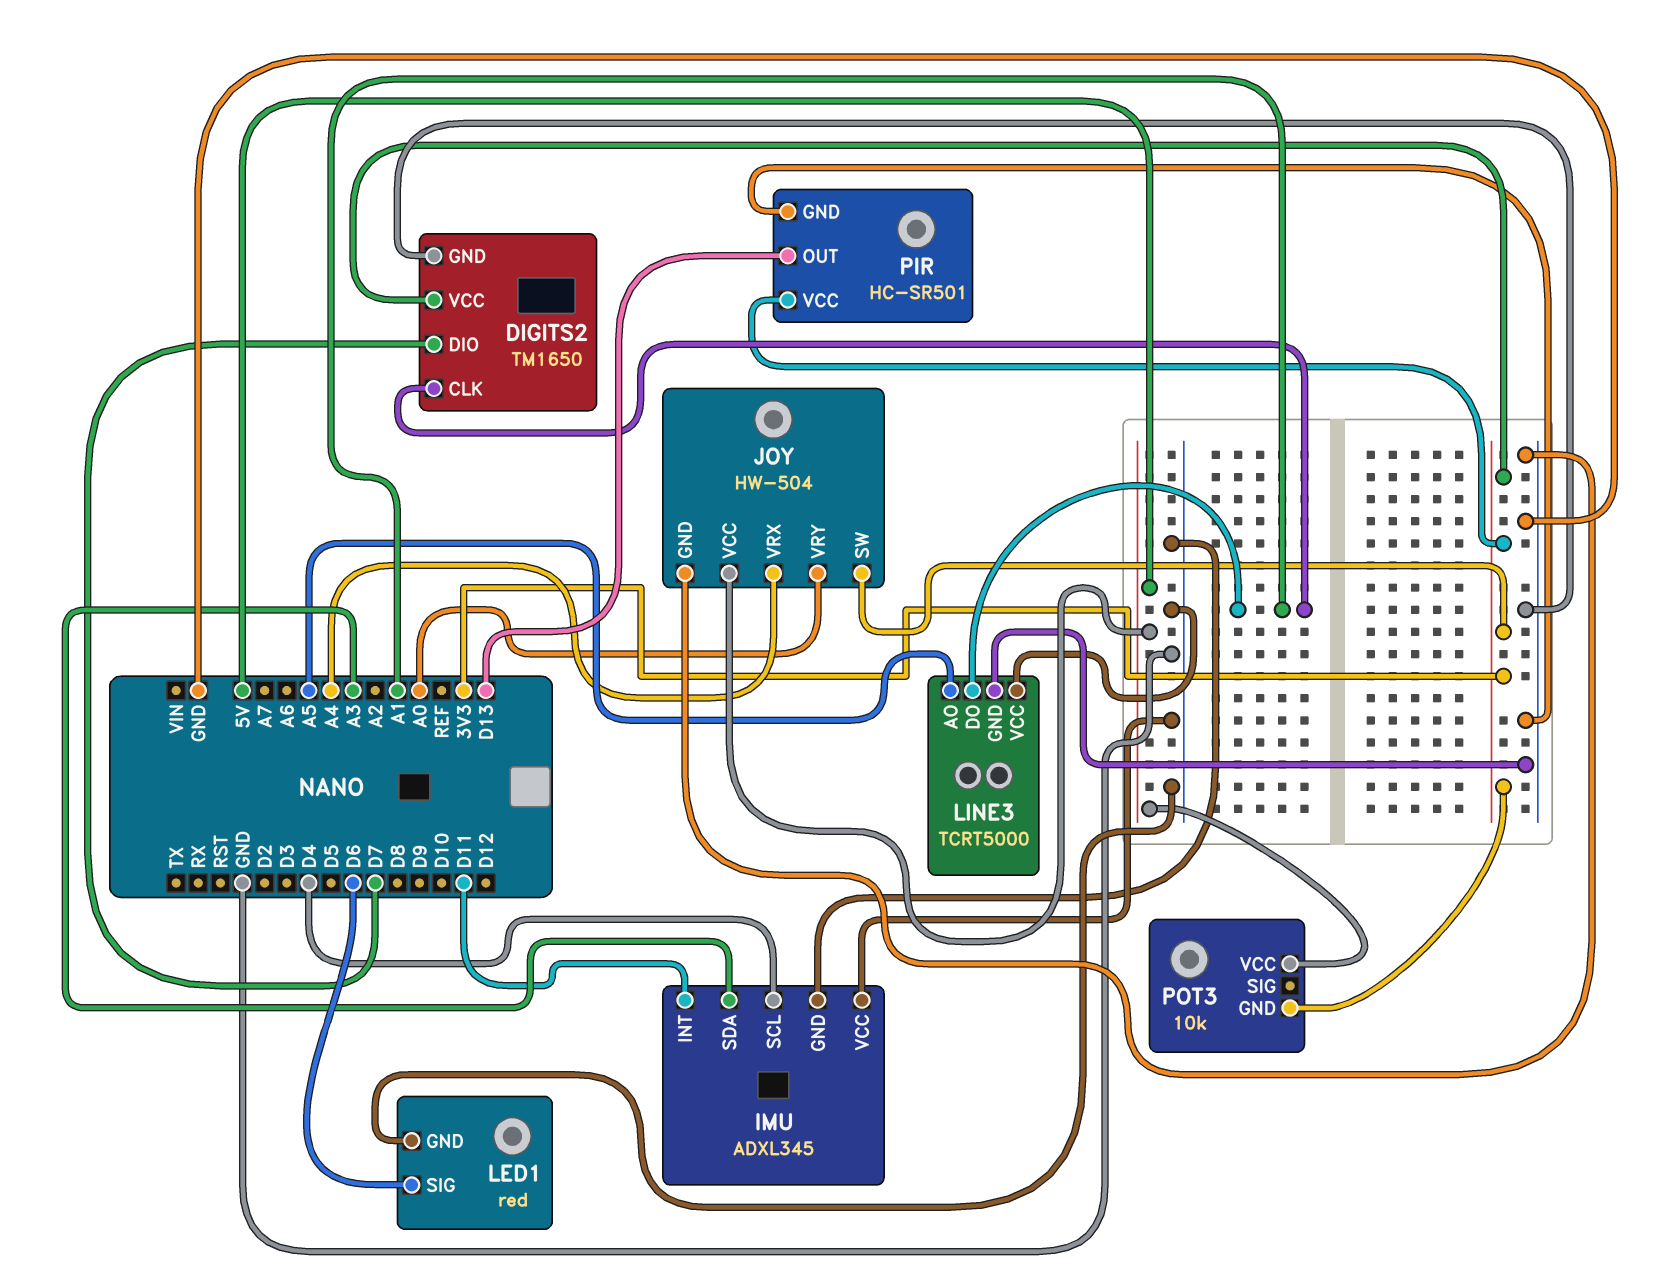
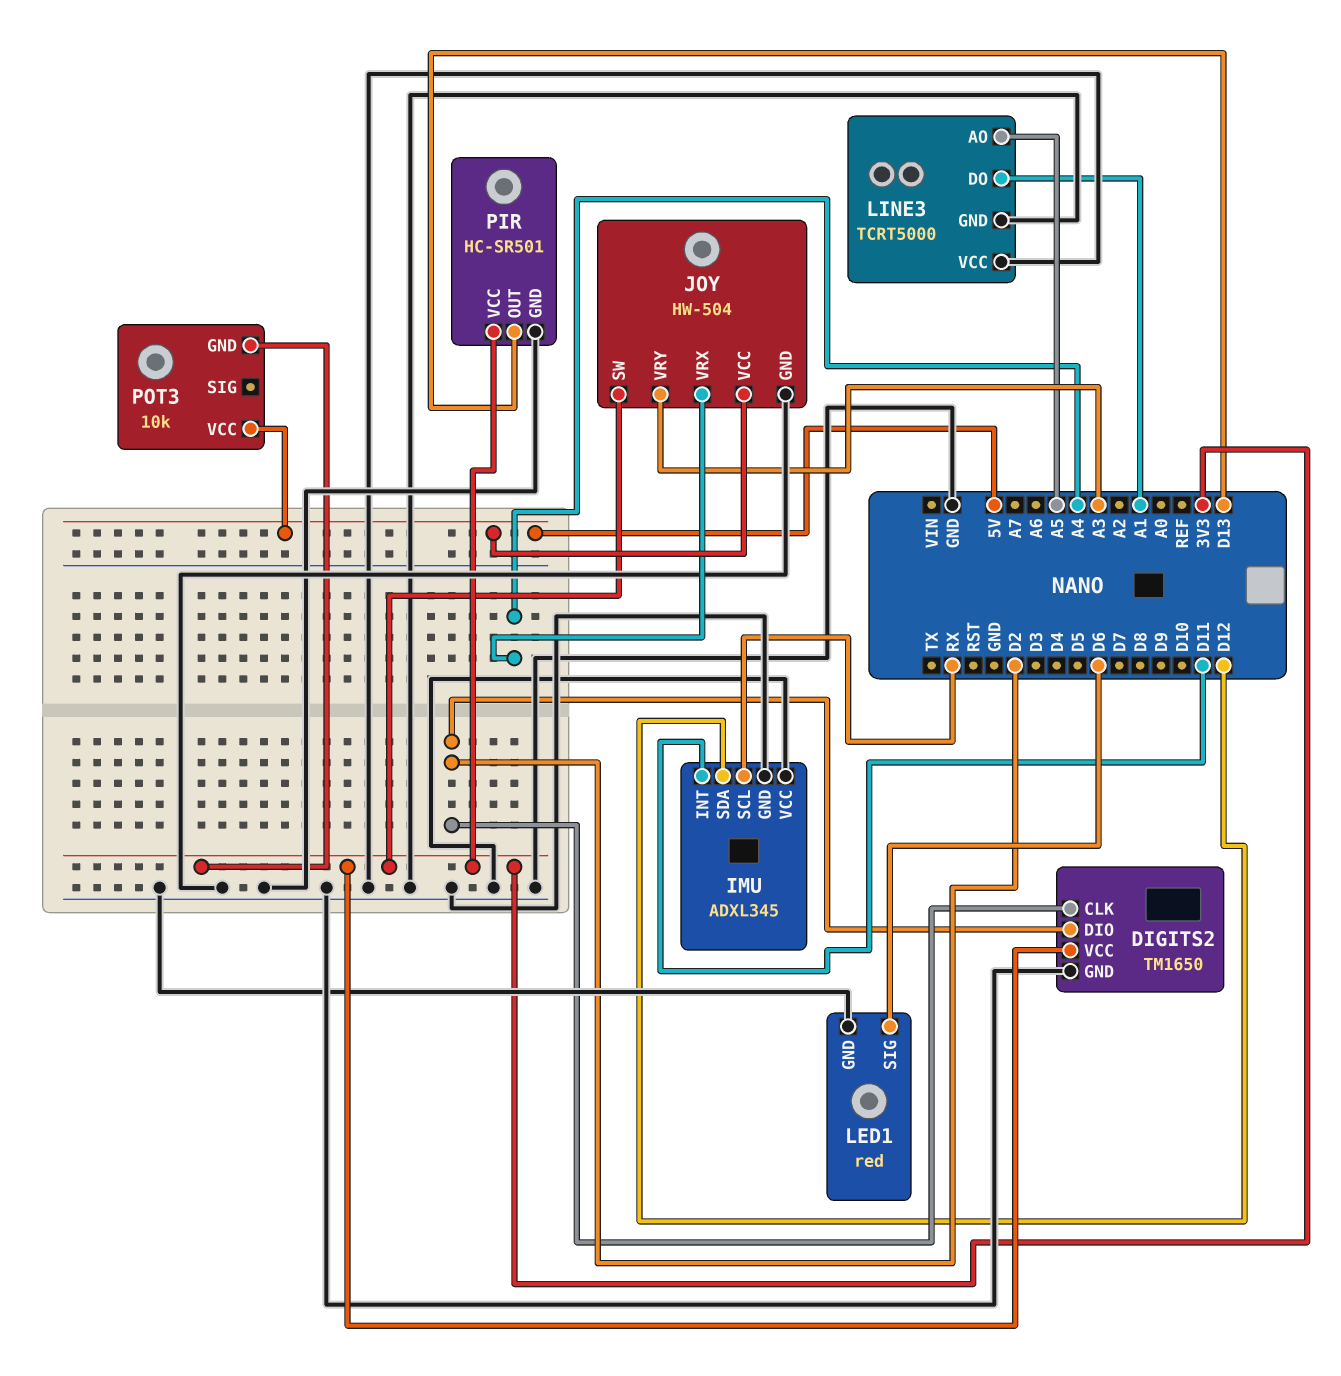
DIGITS2 pin CLK: A1 -> D2
DIGITS2 pin DIO: D7 -> D2
IMU pin SCL: D4 -> RX
IMU pin SDA: A3 -> D12
JOY pin VRY: A0 -> A3

